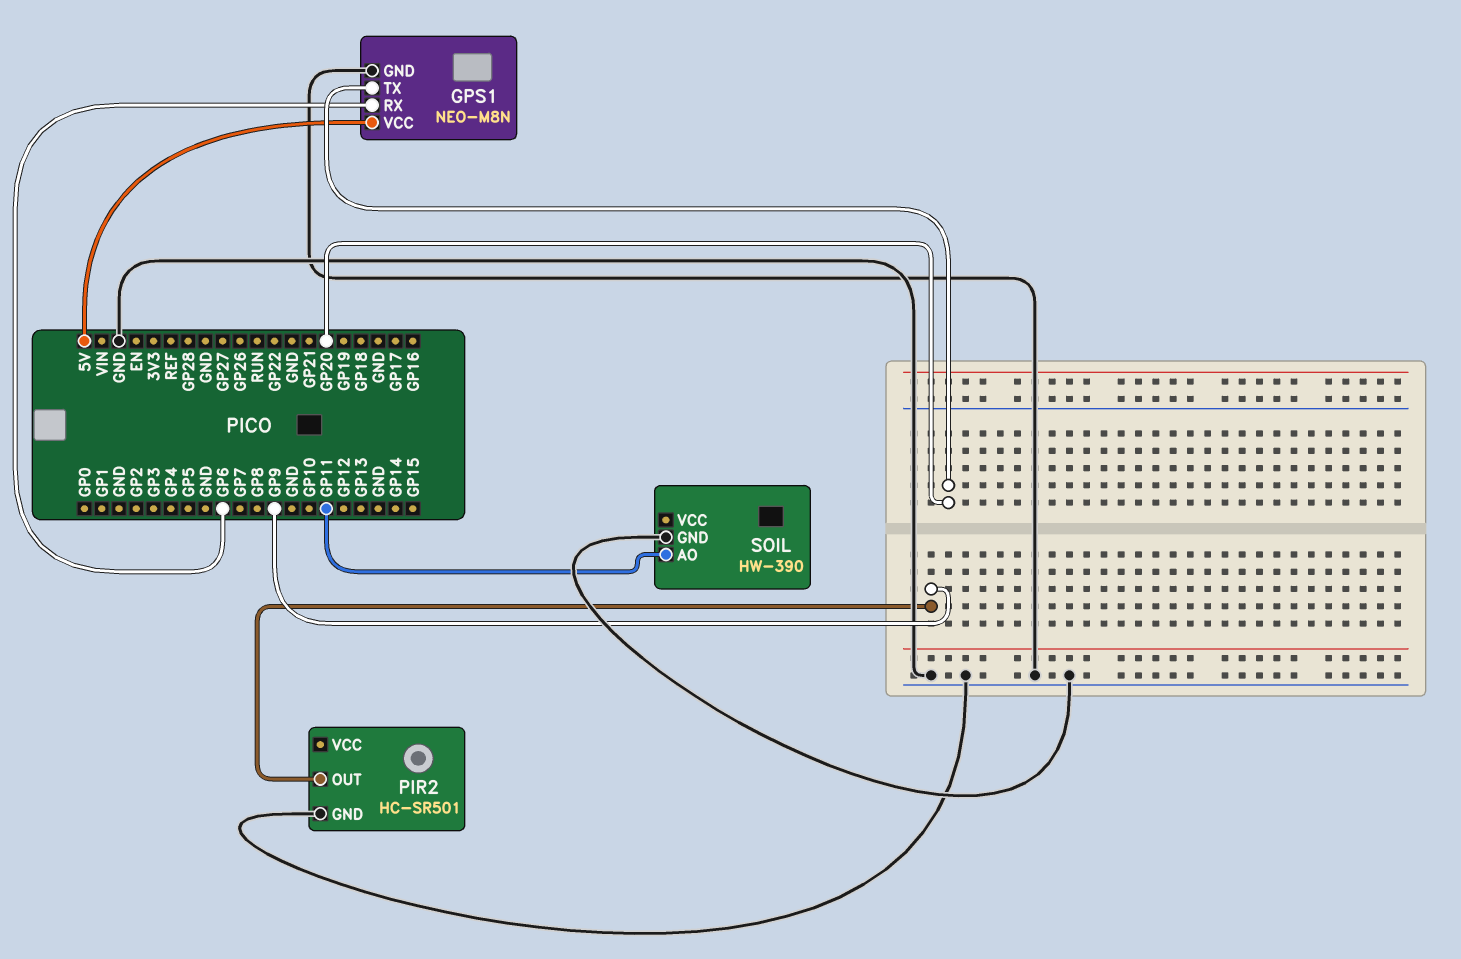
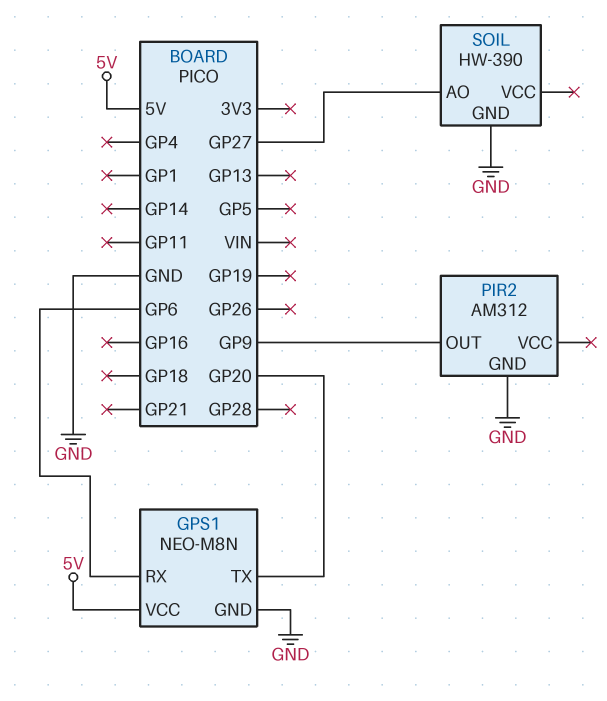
PIR2: HC-SR501 -> AM312
SOIL pin AO: GP11 -> GP27

